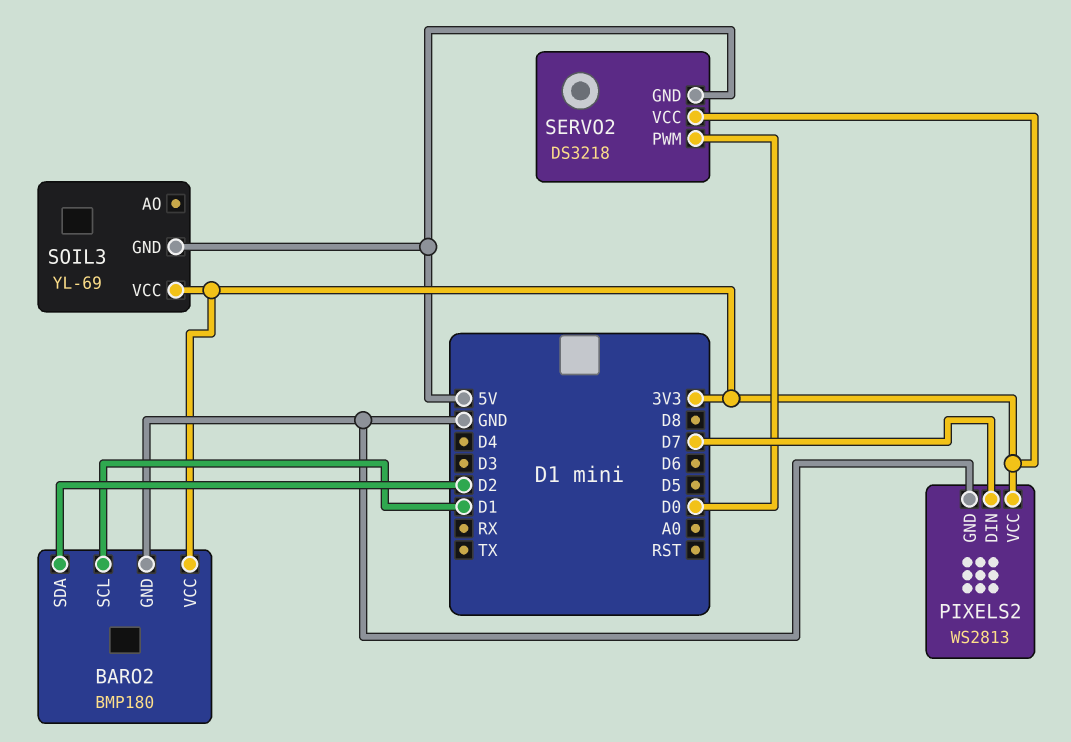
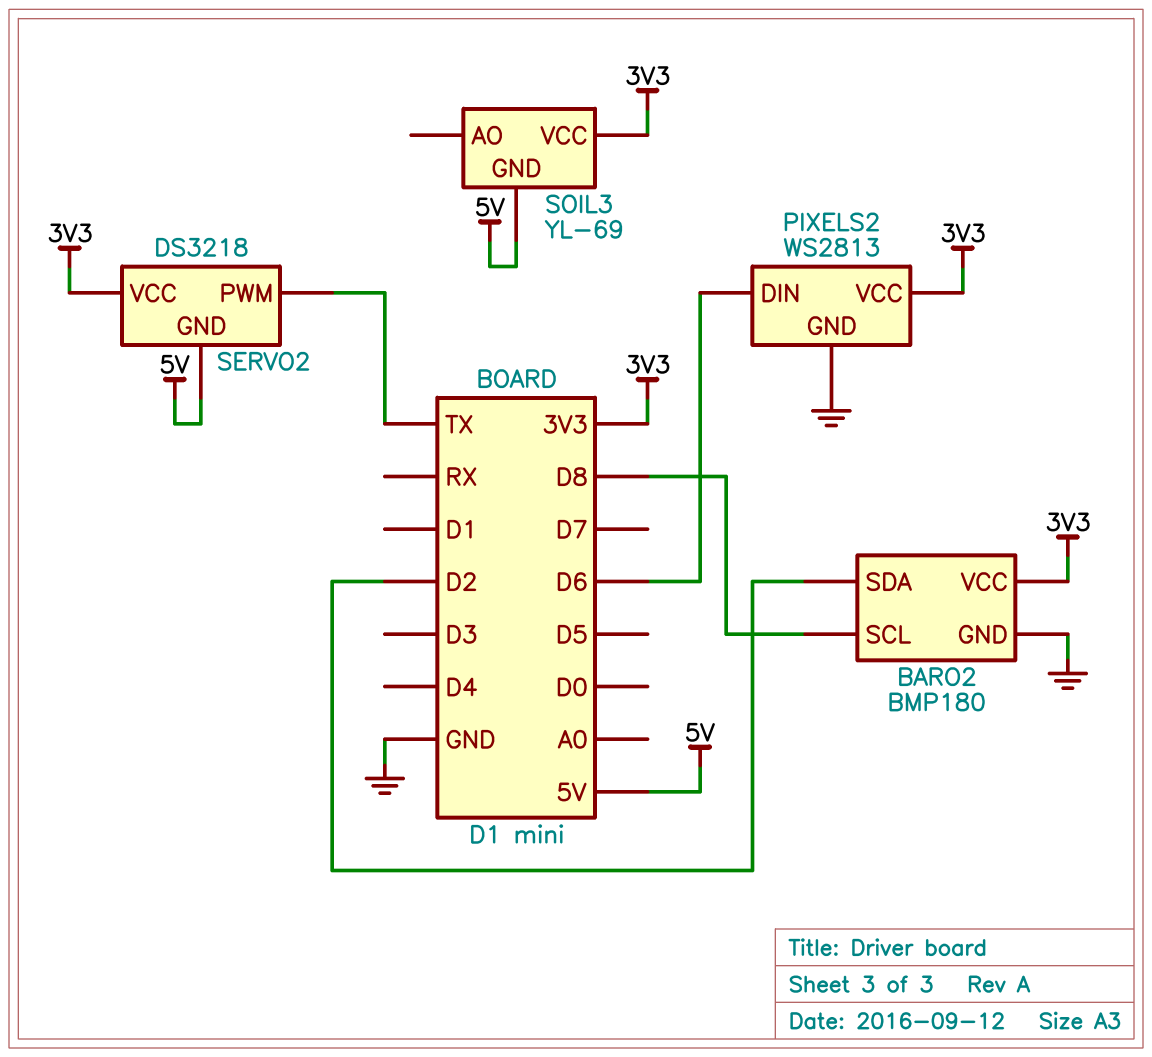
BARO2 pin SCL: D1 -> D8
PIXELS2 pin DIN: D7 -> D6
SERVO2 pin PWM: D0 -> TX

